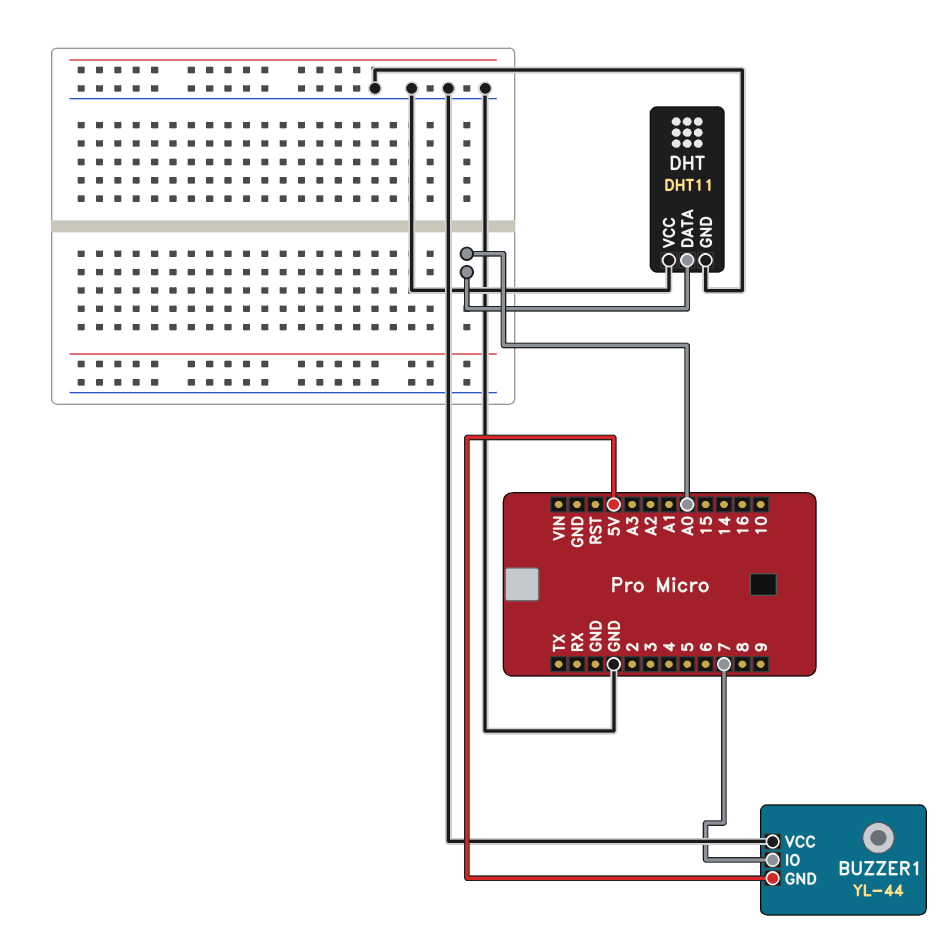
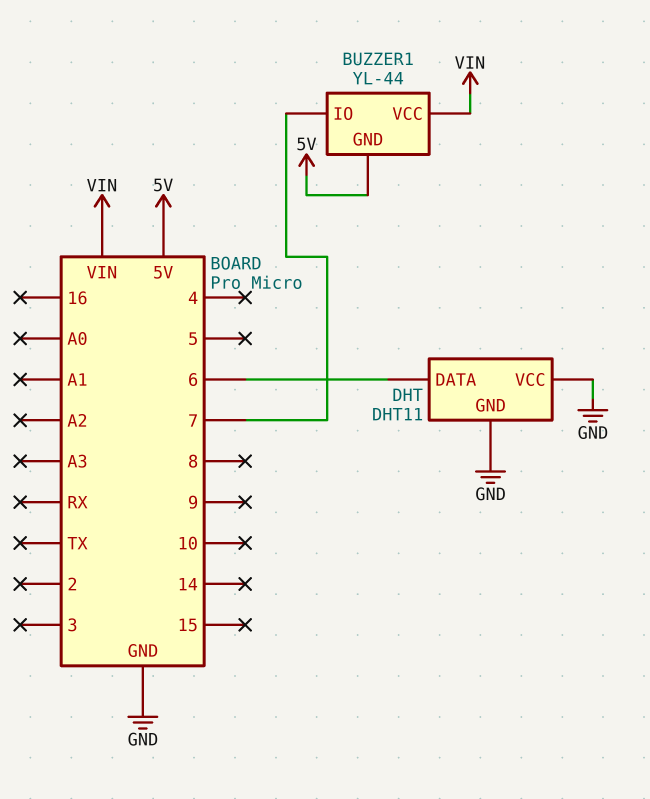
BUZZER1 pin VCC: GND -> VIN
DHT pin DATA: A0 -> 6

